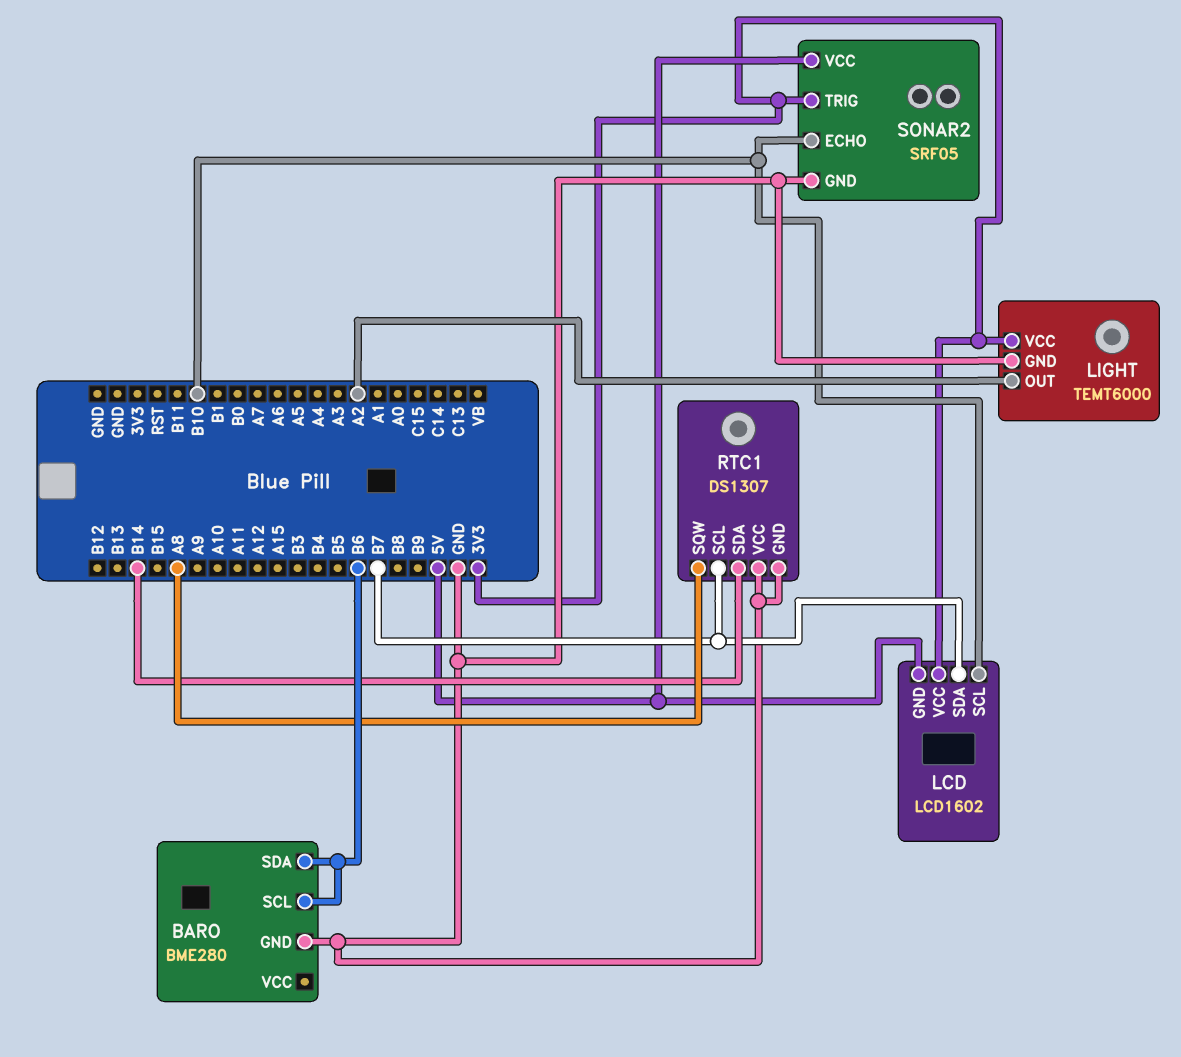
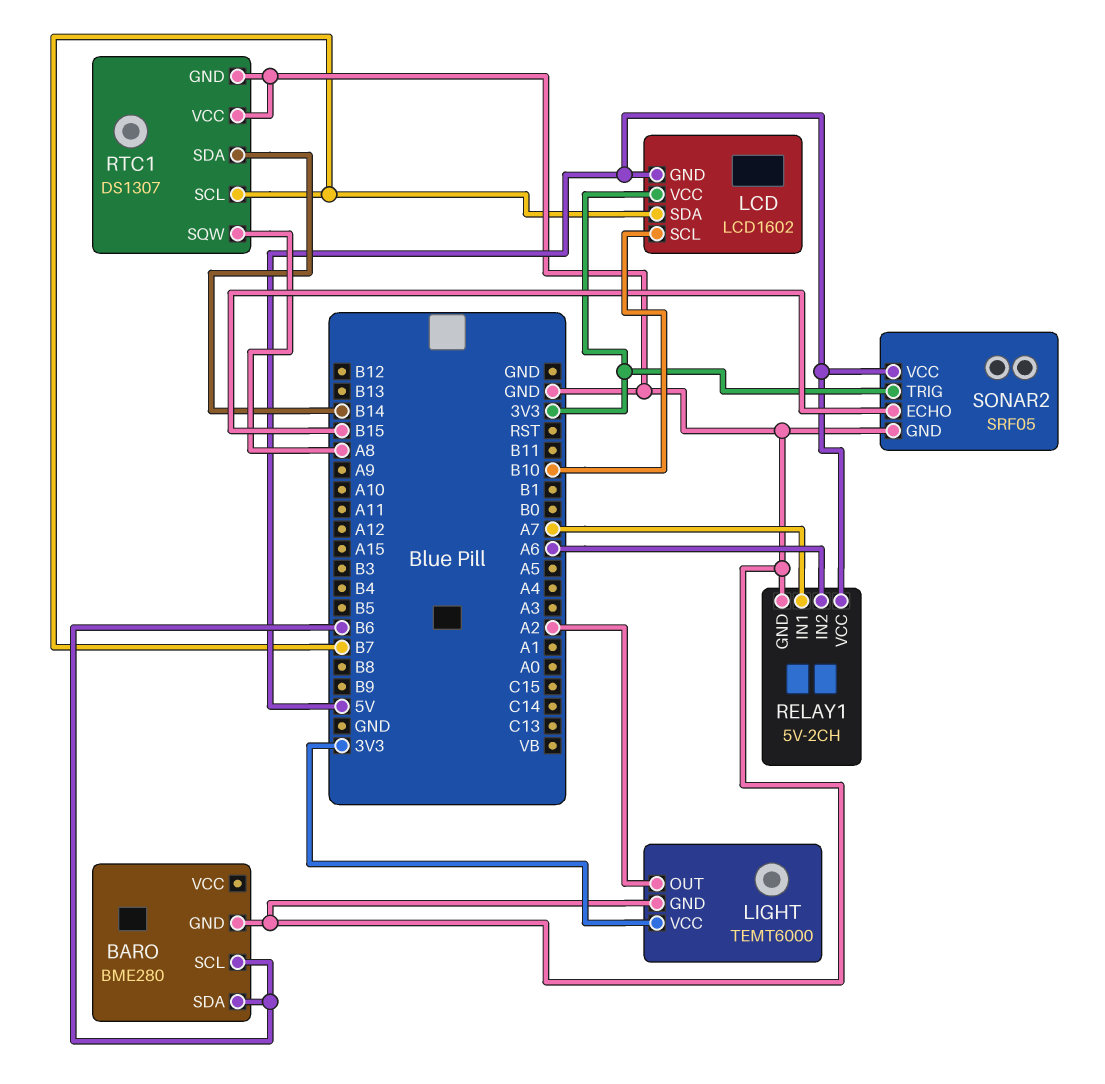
RELAY1: none -> 5V-2CH
RELAY1 pin GND: none -> GND
RELAY1 pin IN1: none -> A7
RELAY1 pin IN2: none -> A6
RELAY1 pin VCC: none -> 5V
SONAR2 pin ECHO: B10 -> B15

